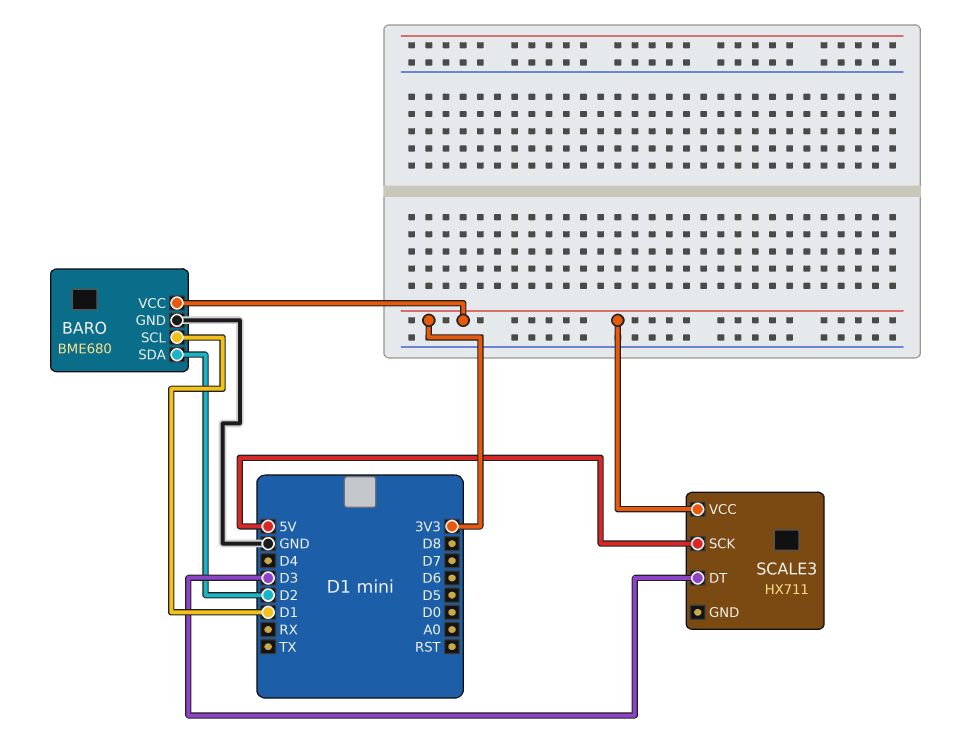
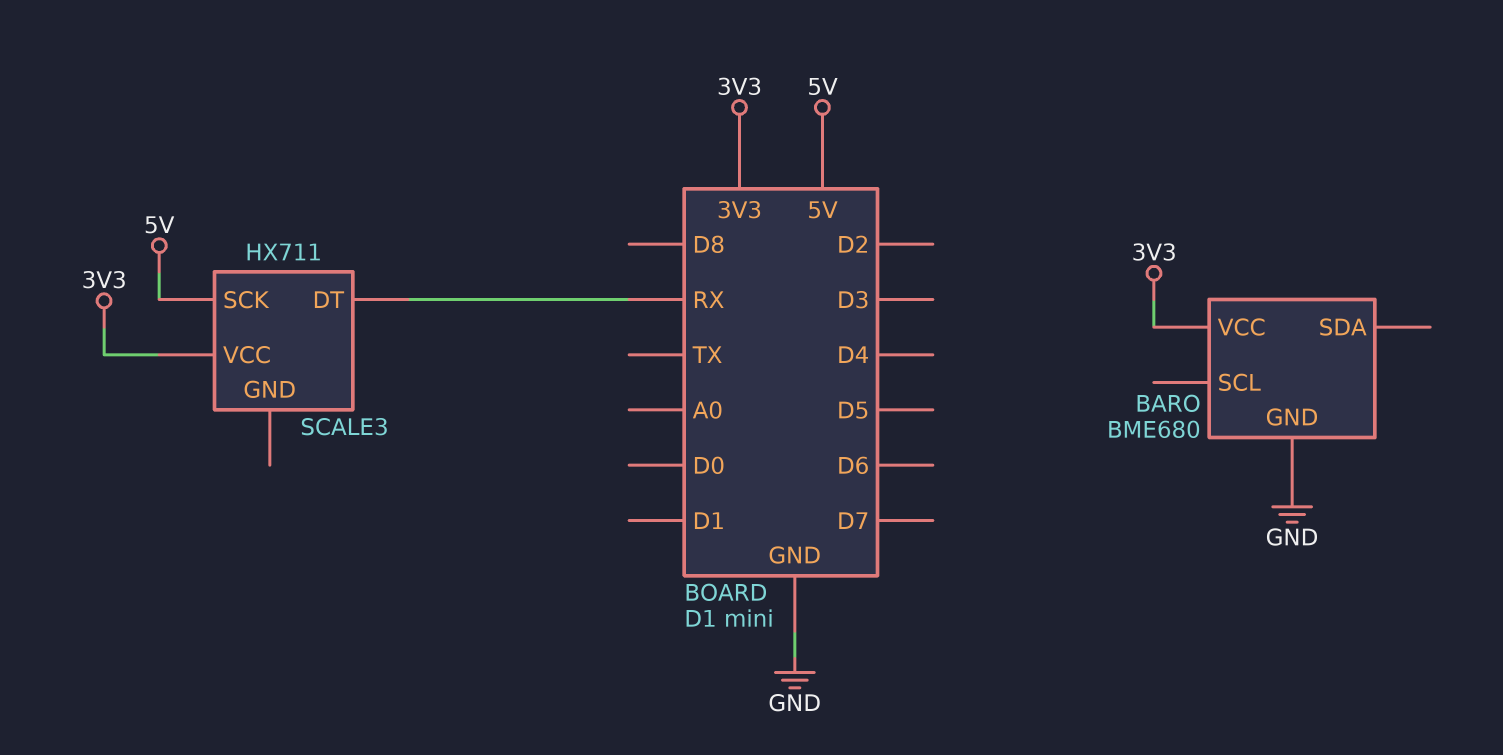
BARO pin SCL: D1 -> none
BARO pin SDA: D2 -> none
SCALE3 pin DT: D3 -> RX

